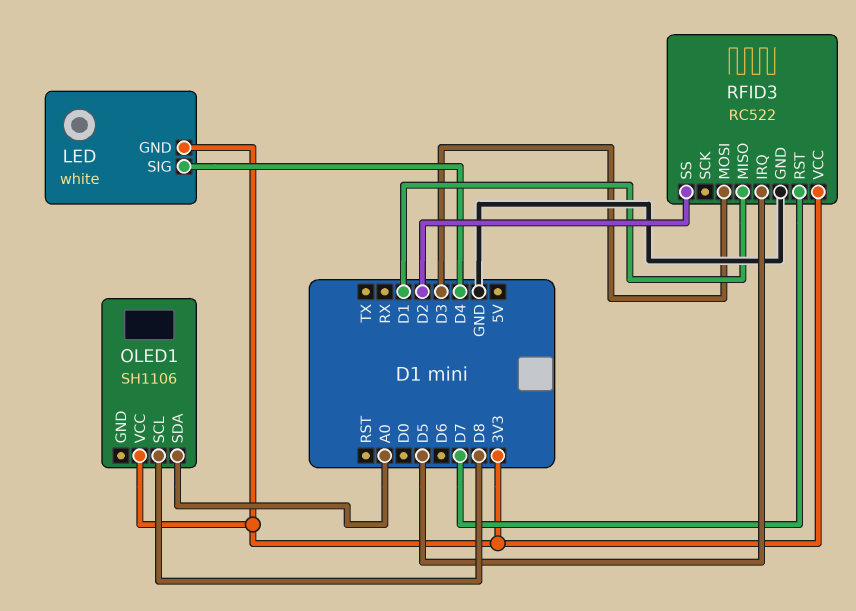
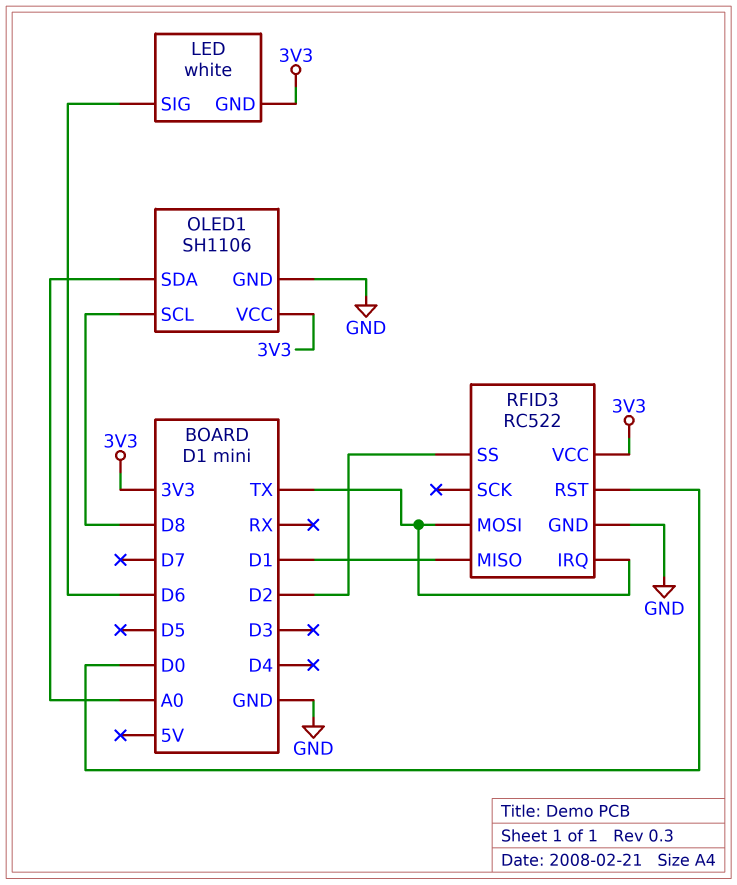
LED pin SIG: D4 -> D6
OLED1 pin GND: none -> GND
RFID3 pin IRQ: D5 -> TX
RFID3 pin MOSI: D3 -> TX
RFID3 pin RST: D7 -> D0

